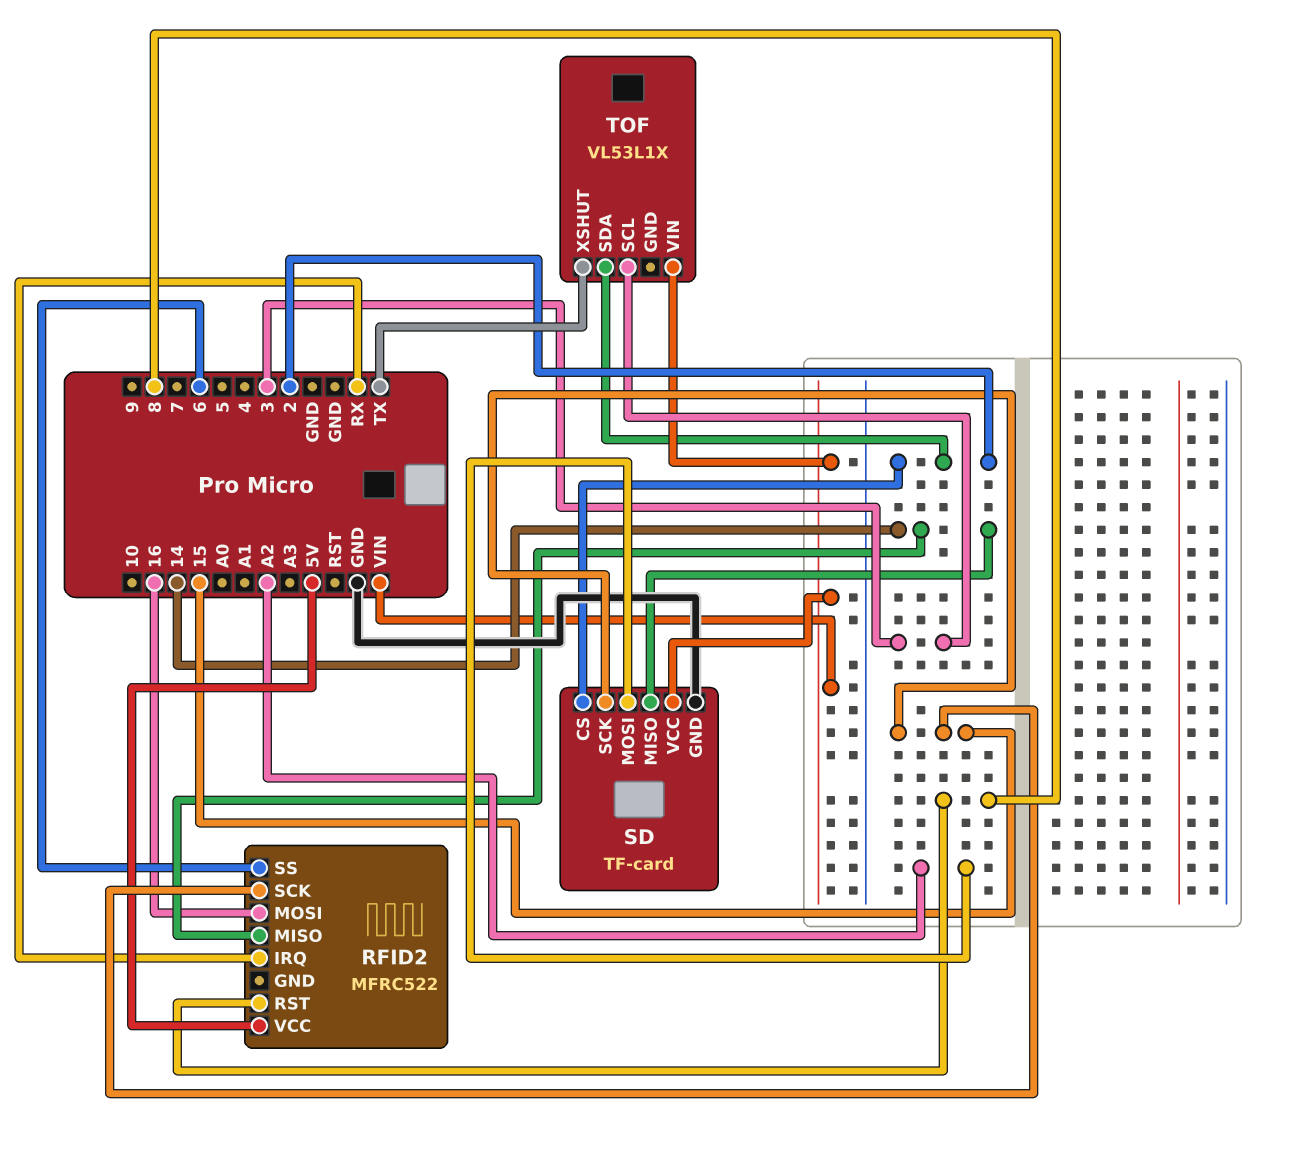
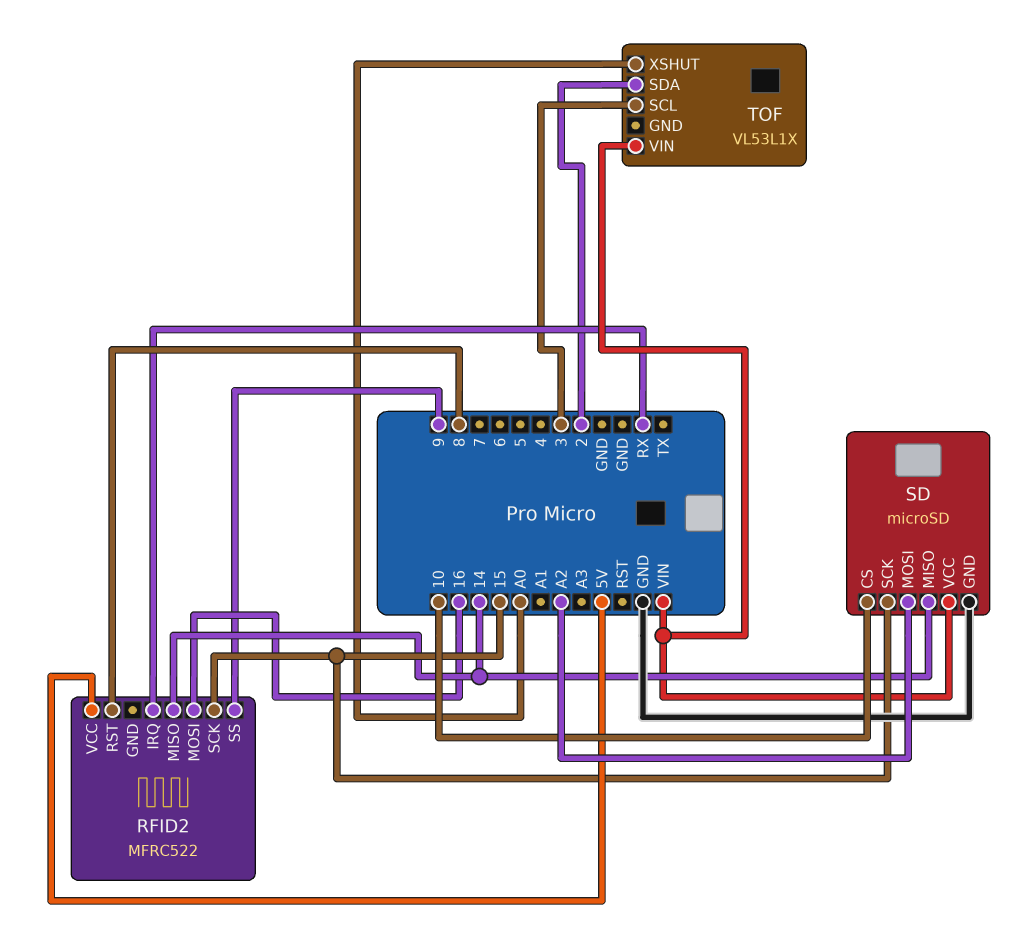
RFID2 pin SS: 6 -> 9
SD: TF-card -> microSD
SD pin CS: 2 -> 10
TOF pin XSHUT: TX -> A0

